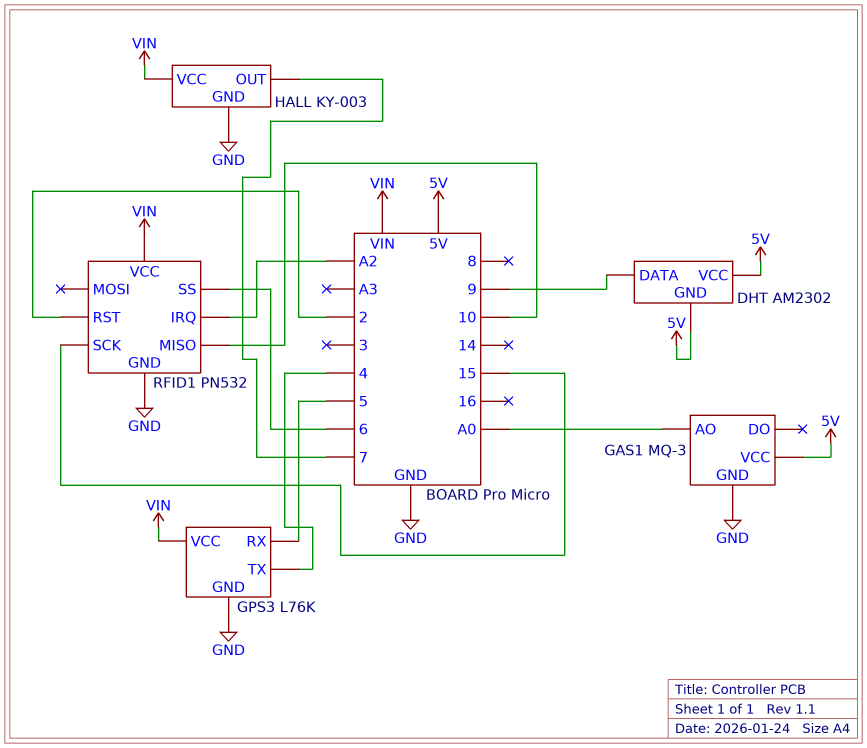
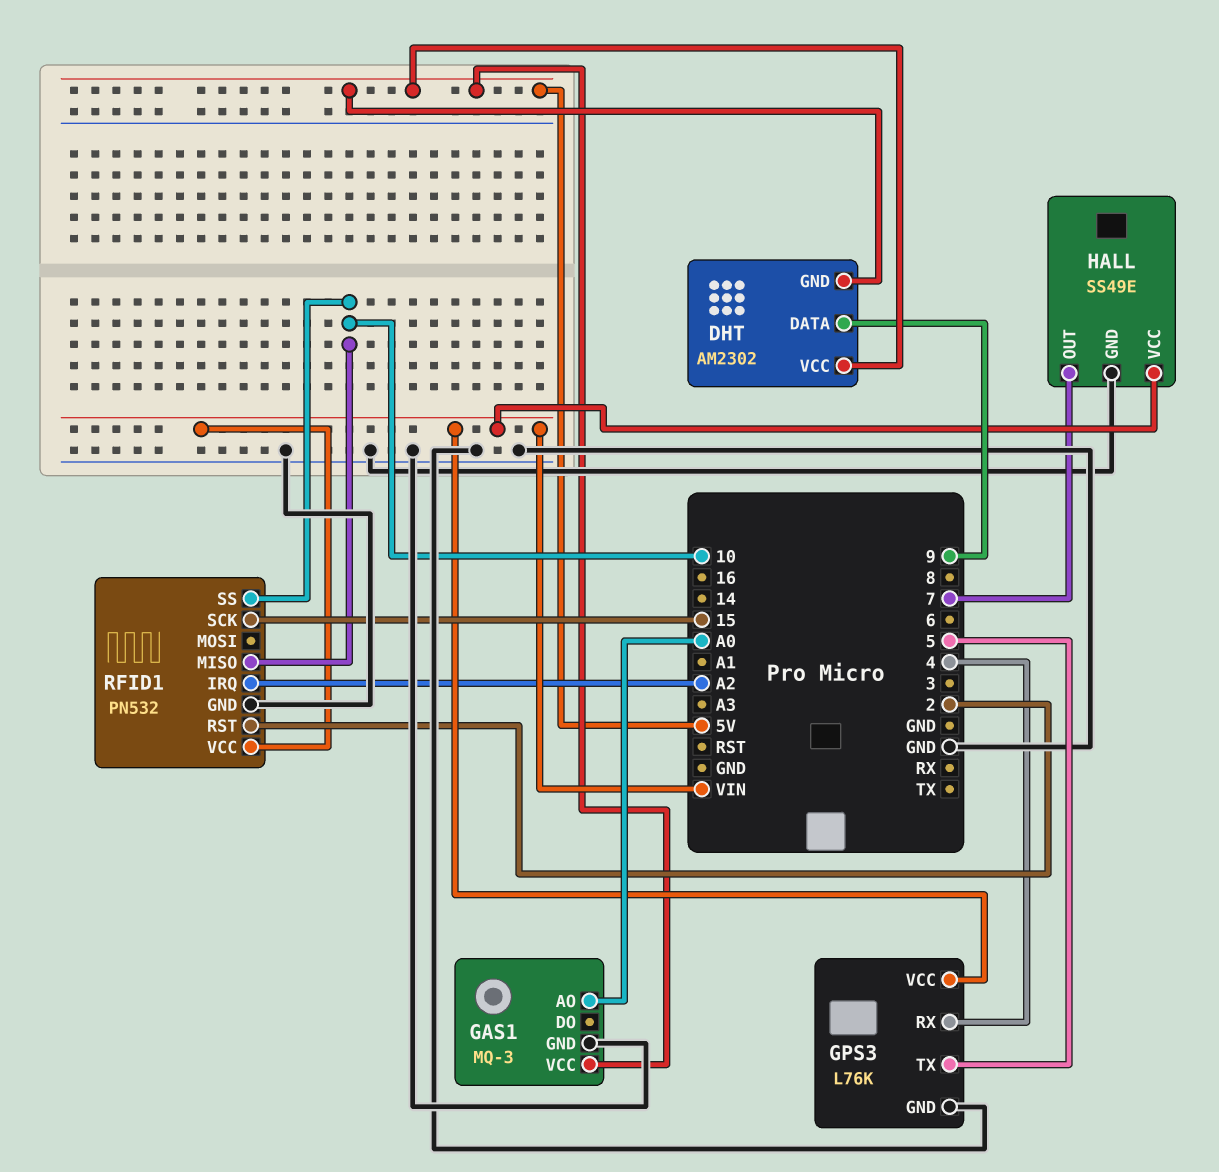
GPS3 pin RX: 5 -> 4
GPS3 pin TX: 4 -> 5
HALL: KY-003 -> SS49E
RFID1 pin SS: 6 -> 10

